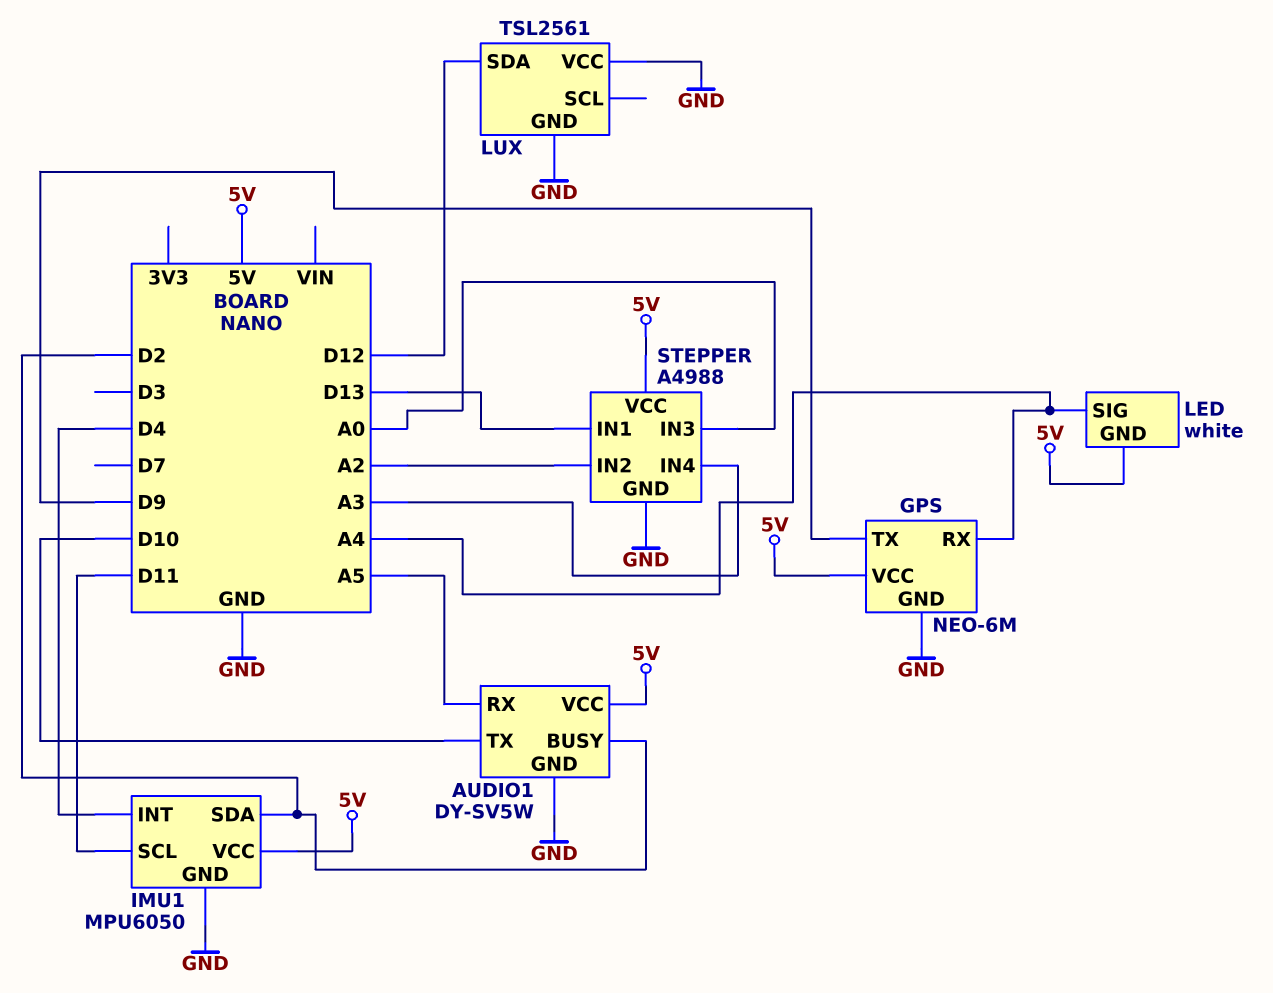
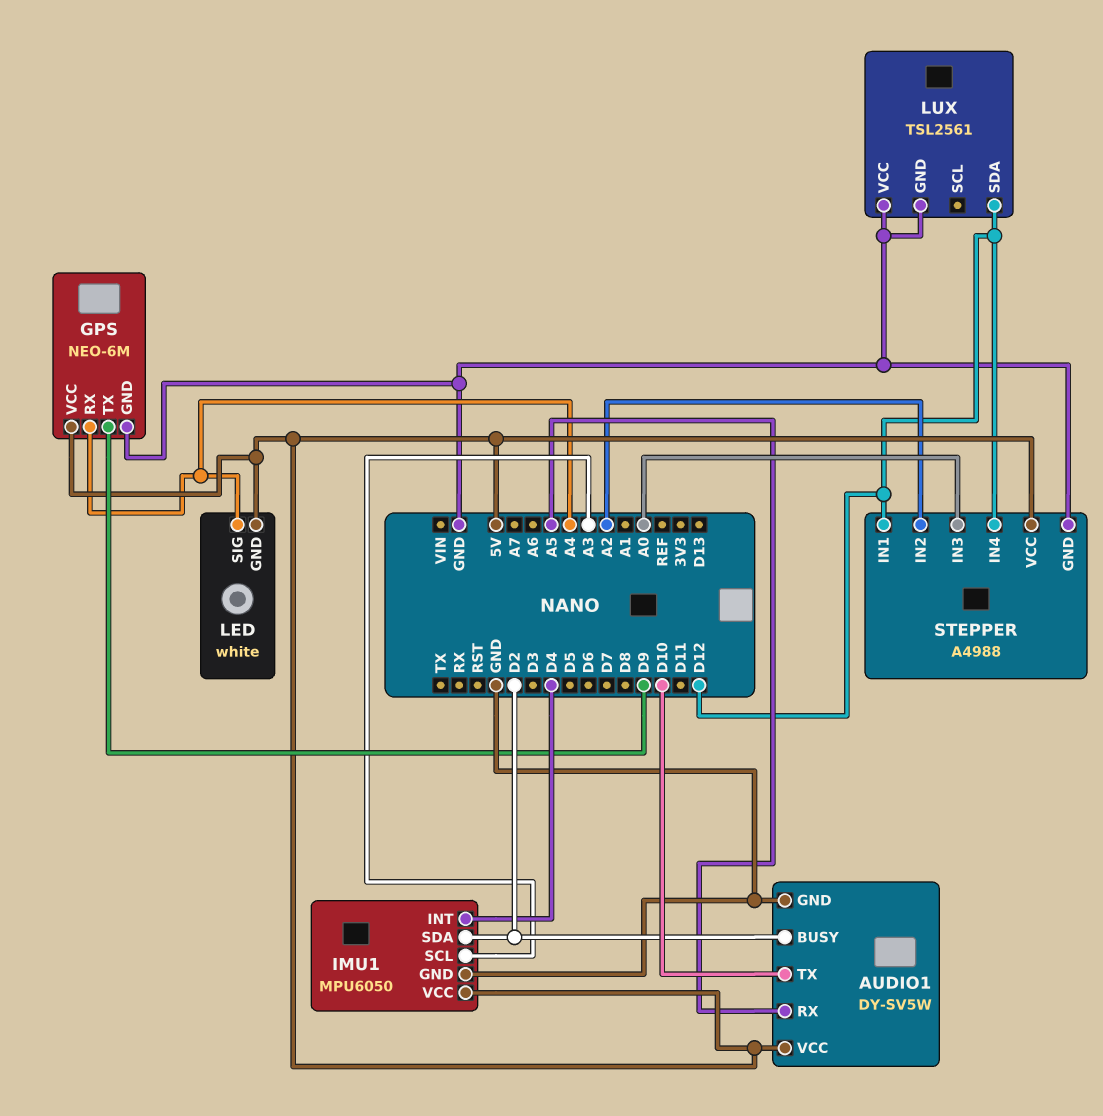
IMU1 pin SCL: D11 -> A3
STEPPER pin IN1: D13 -> D12
STEPPER pin IN4: A3 -> D12

